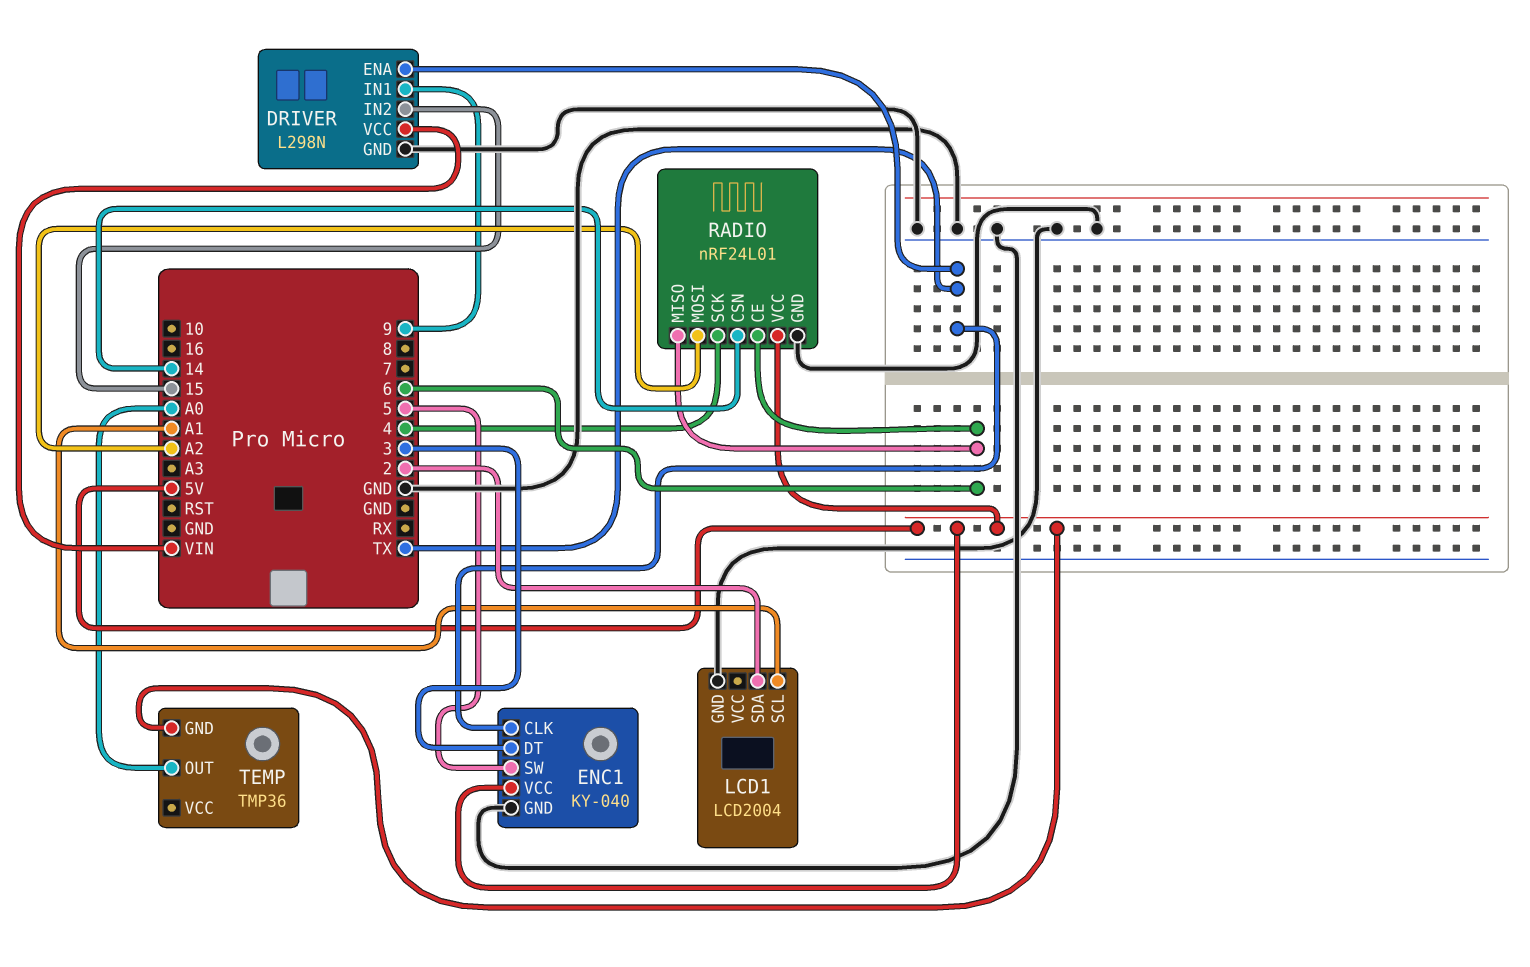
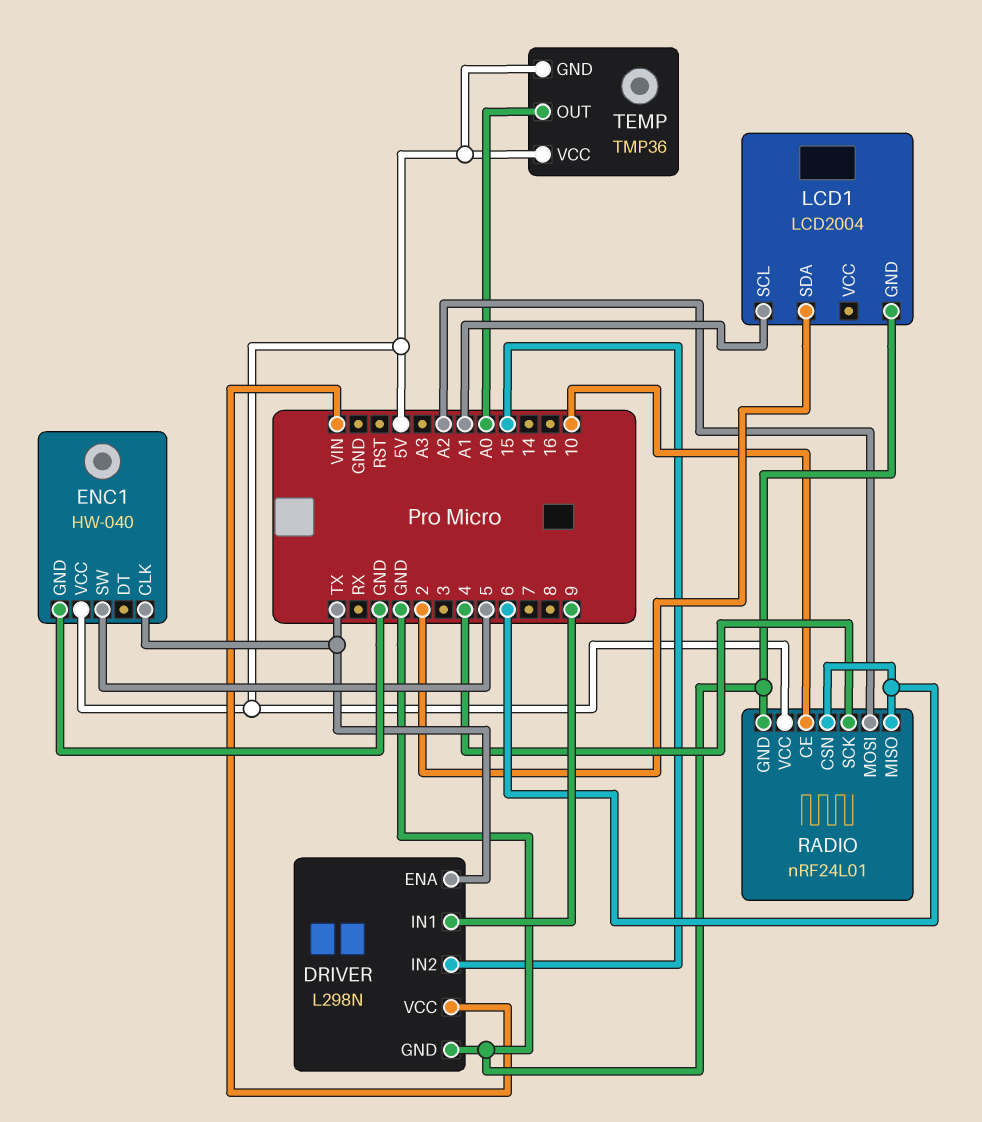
ENC1: KY-040 -> HW-040
ENC1 pin DT: 3 -> none
RADIO pin CE: 6 -> 10
RADIO pin CSN: 14 -> 6
TEMP pin VCC: none -> 5V

